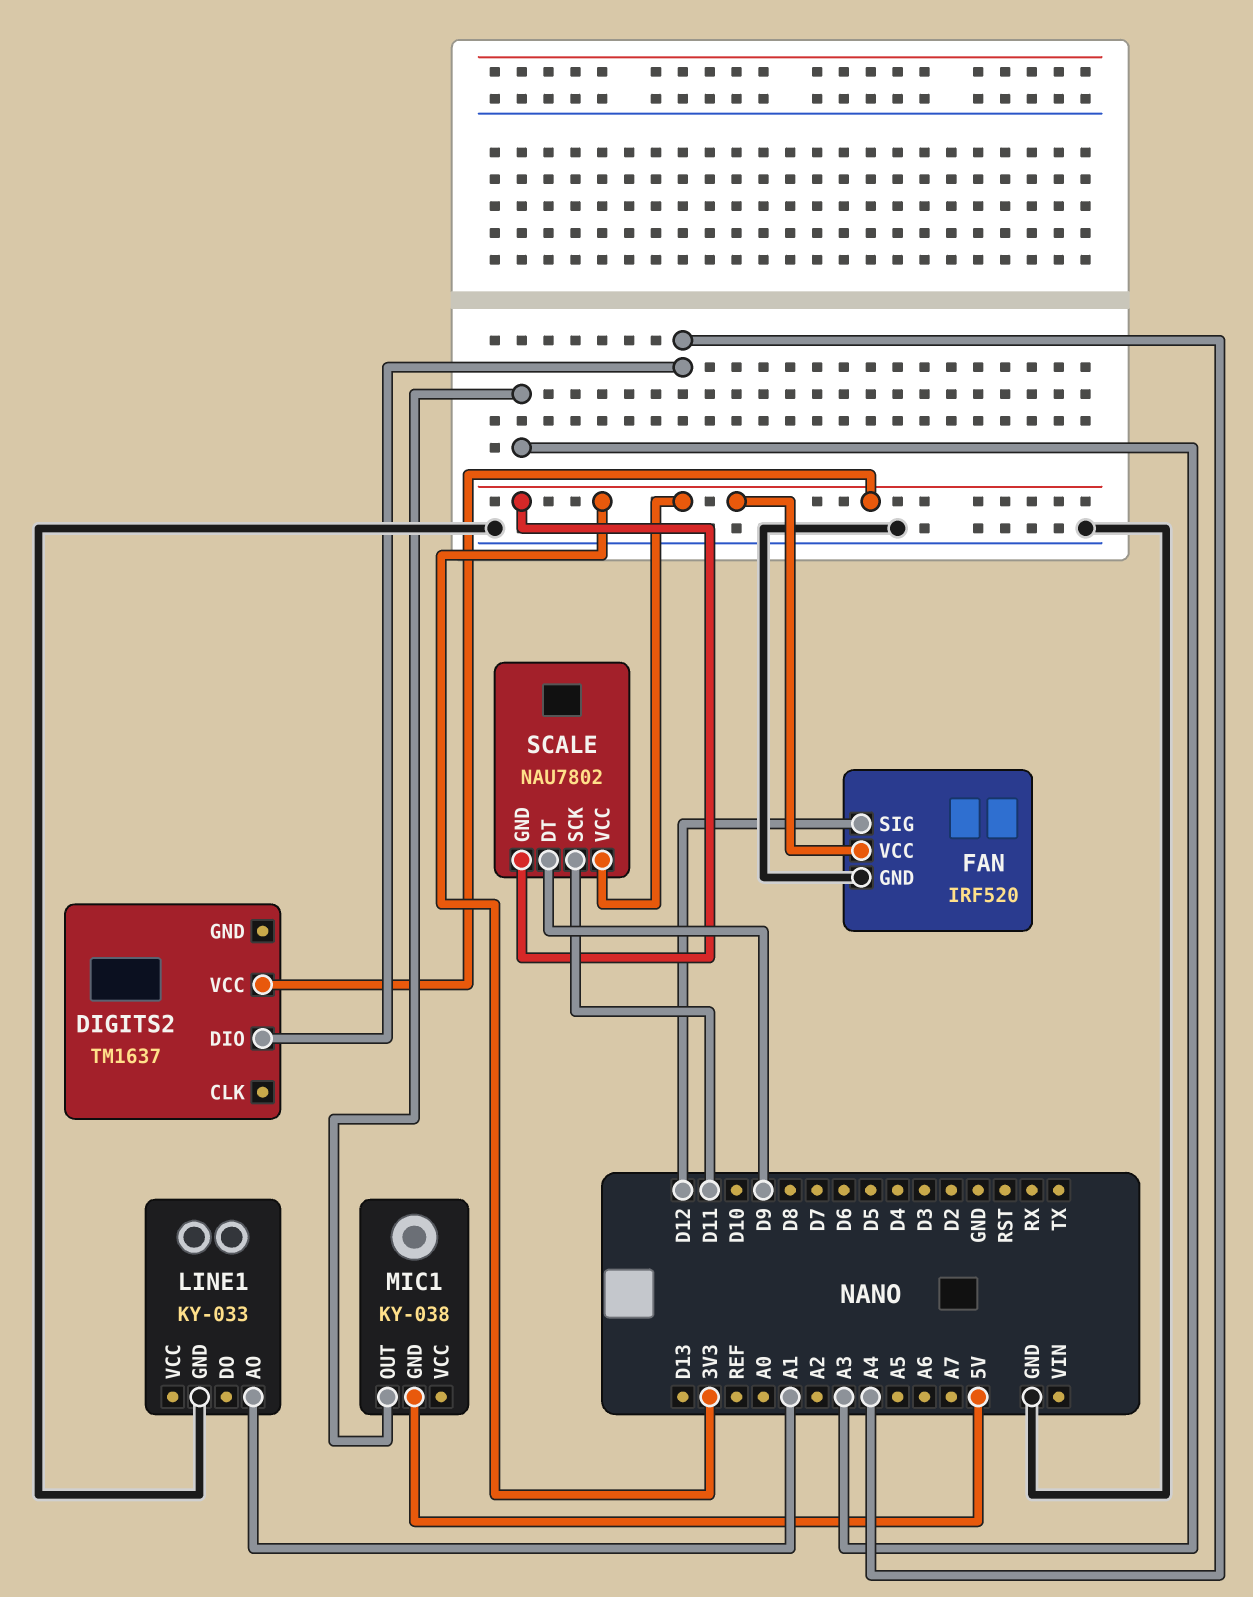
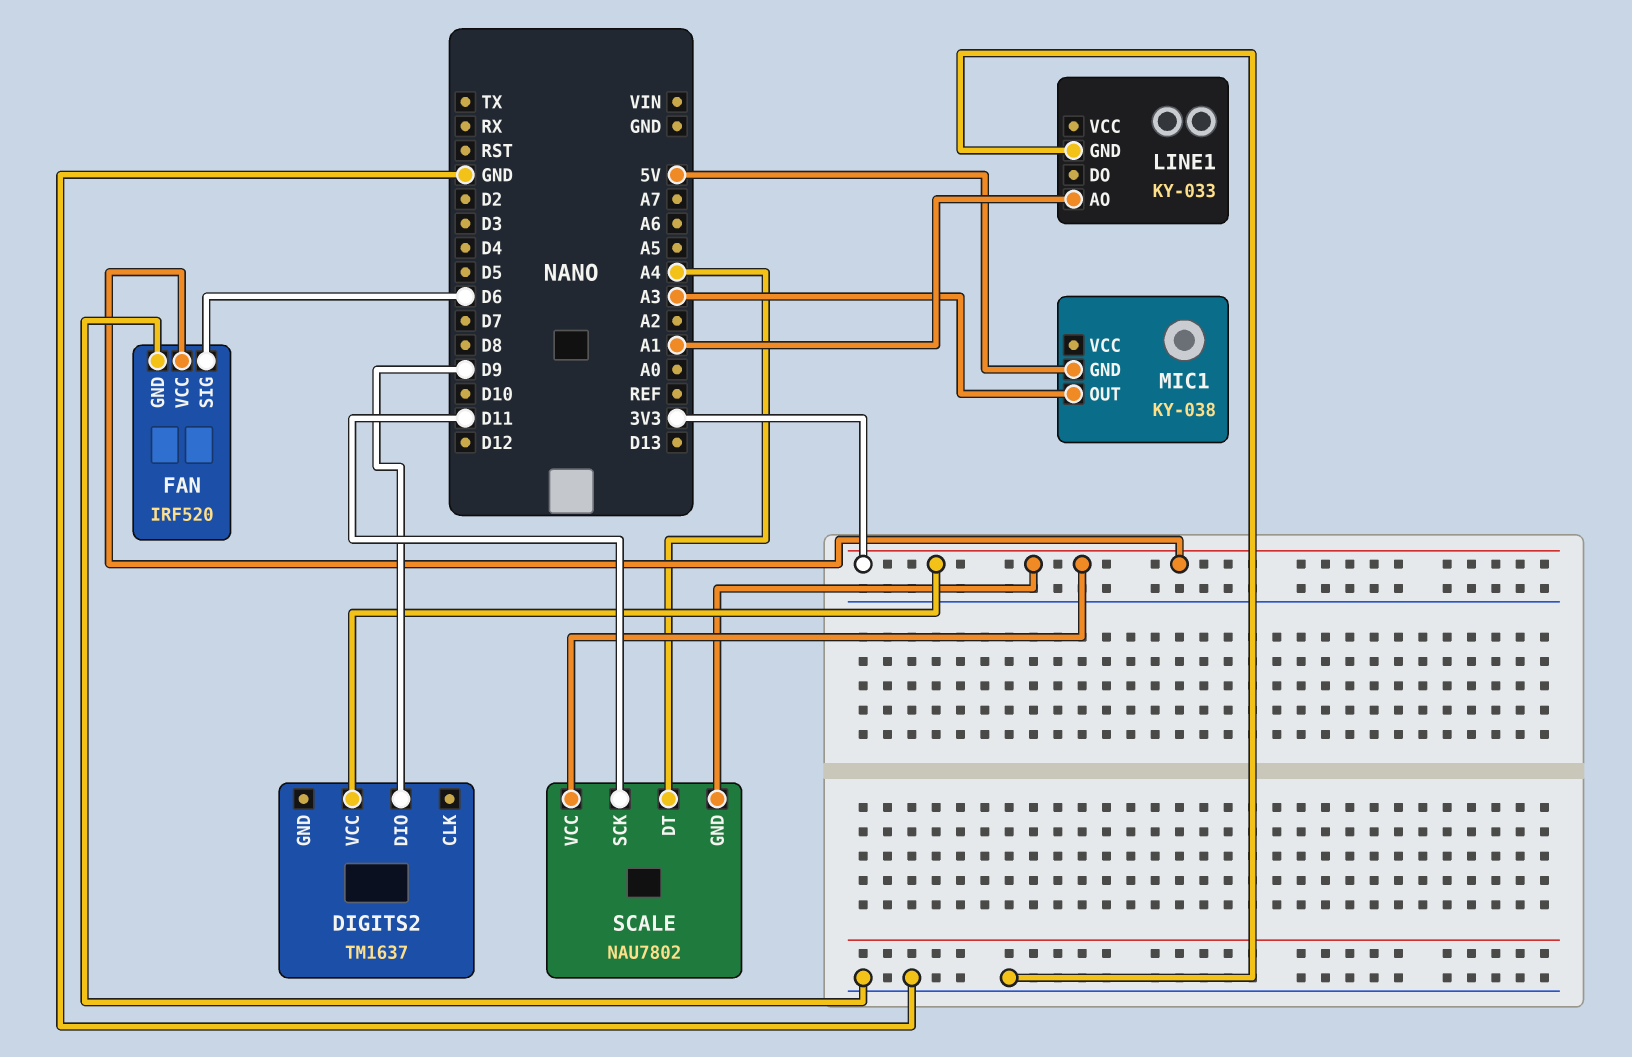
DIGITS2 pin DIO: A4 -> D9
FAN pin SIG: D12 -> D6
SCALE pin DT: D9 -> A4

